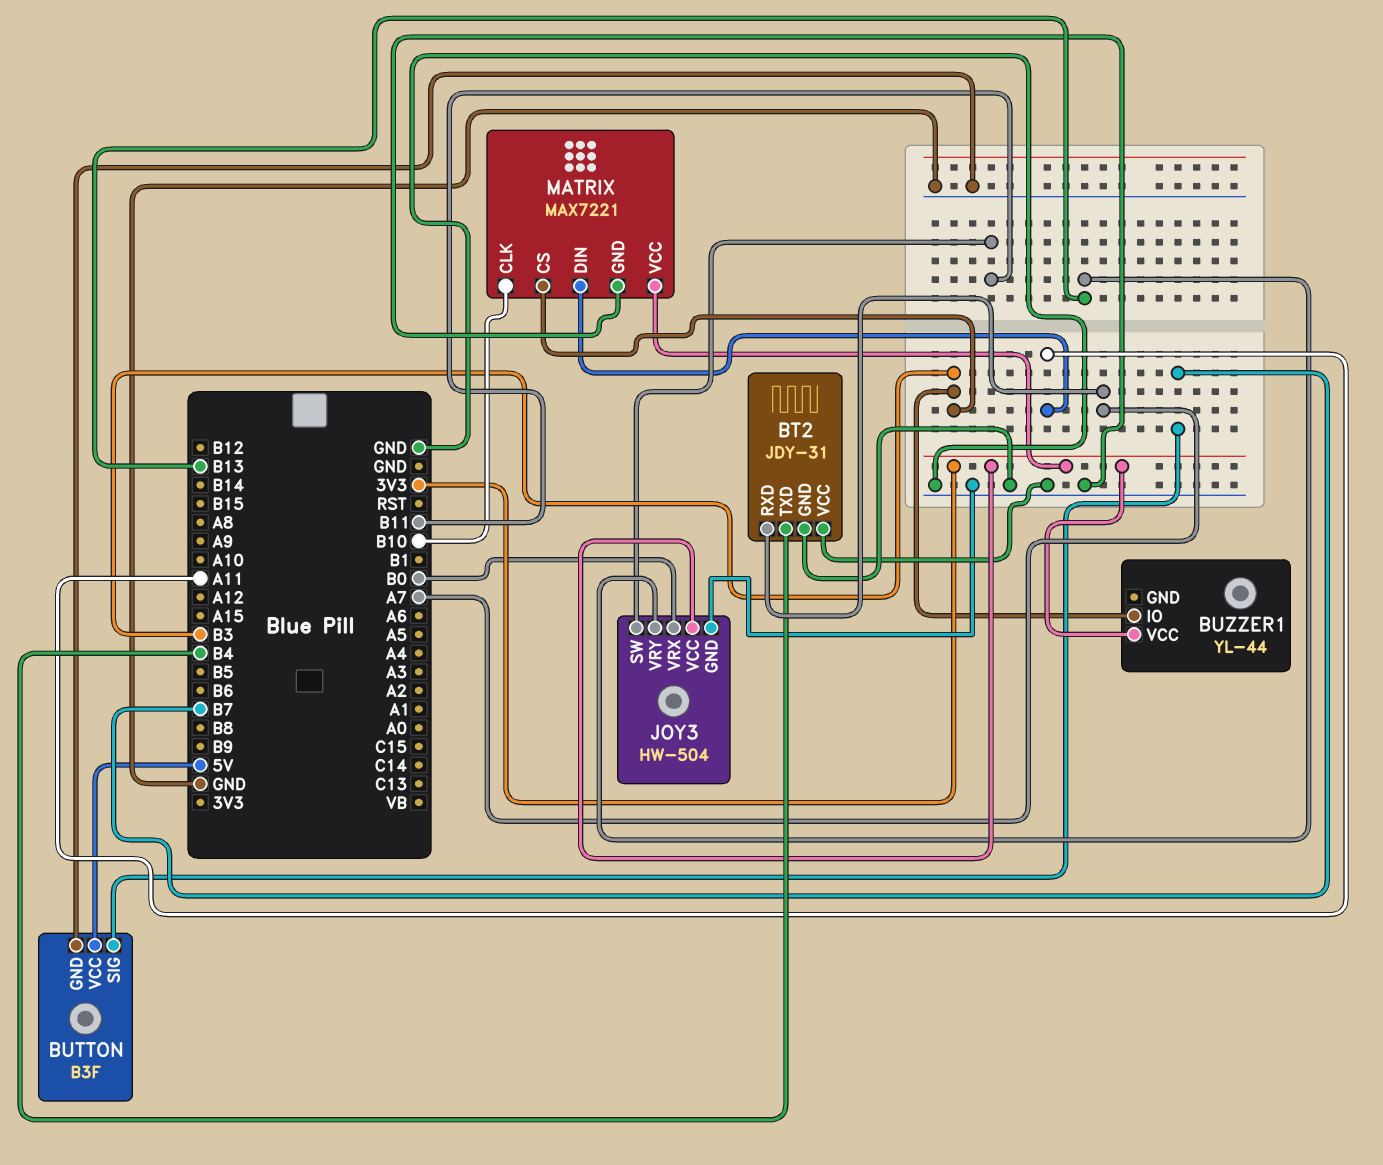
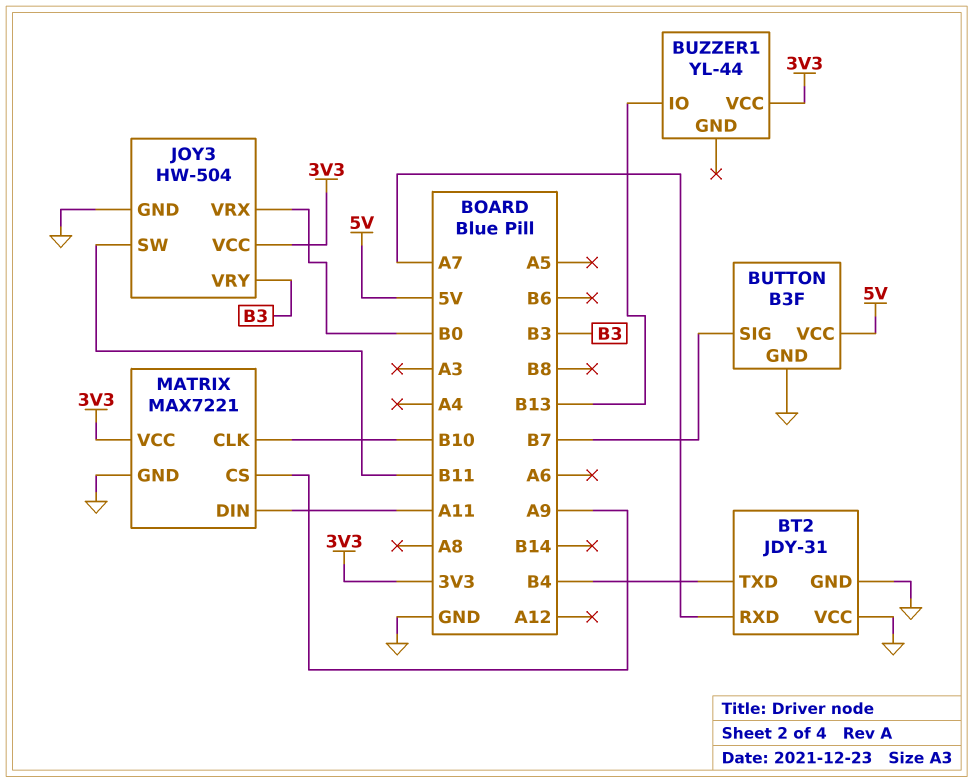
BUZZER1 pin IO: B3 -> B13
JOY3 pin VRY: B13 -> B3
MATRIX pin CS: B3 -> A9

